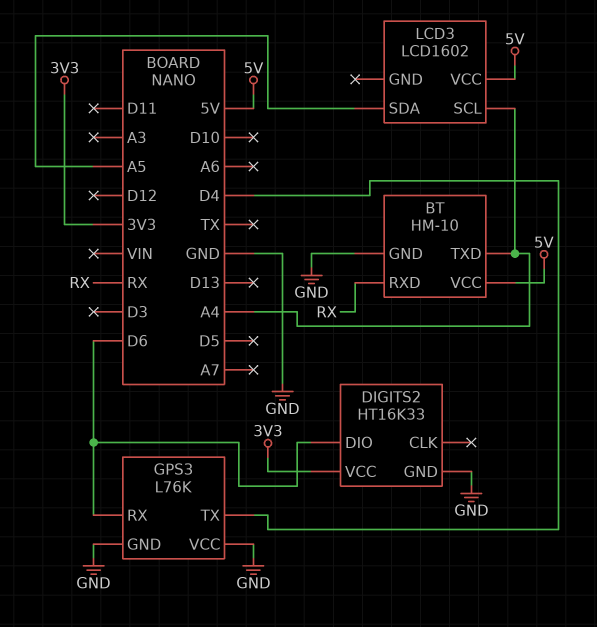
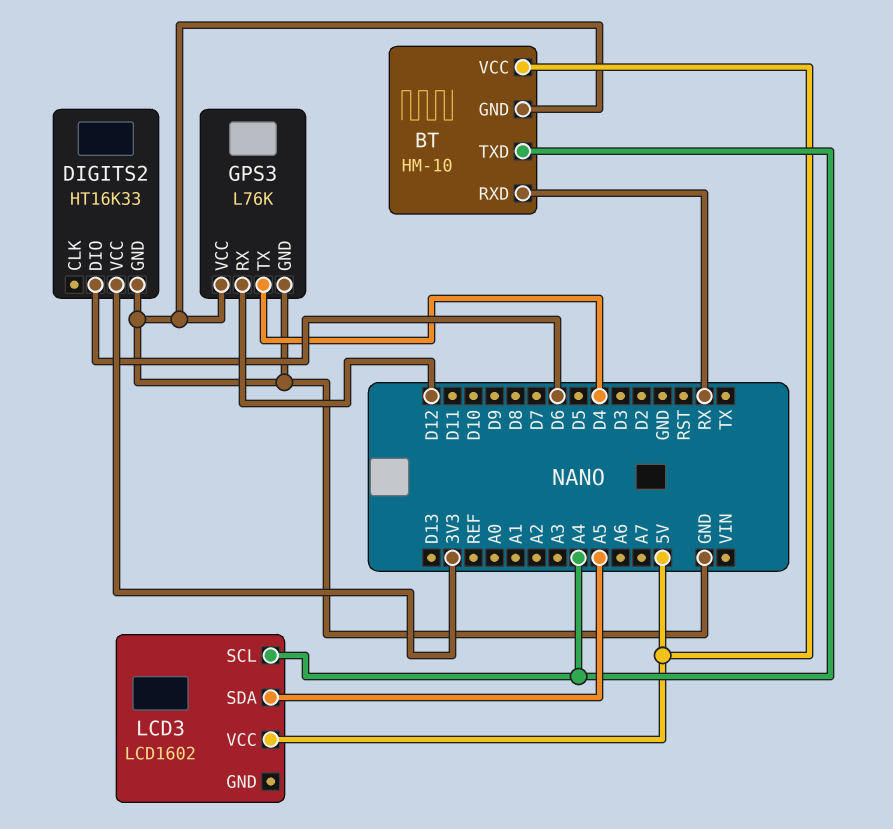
GPS3 pin RX: D6 -> D12

